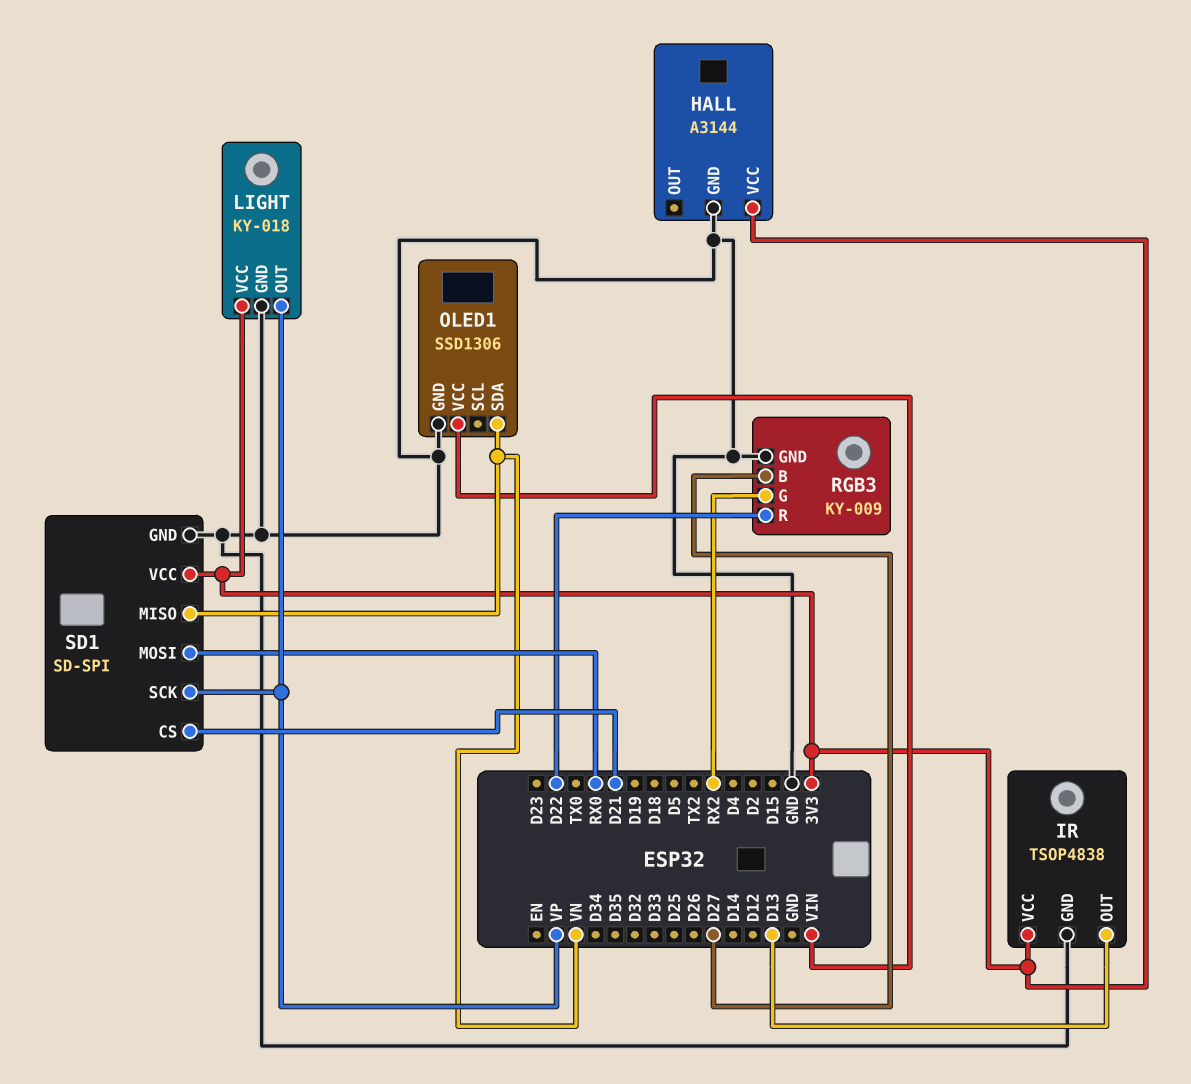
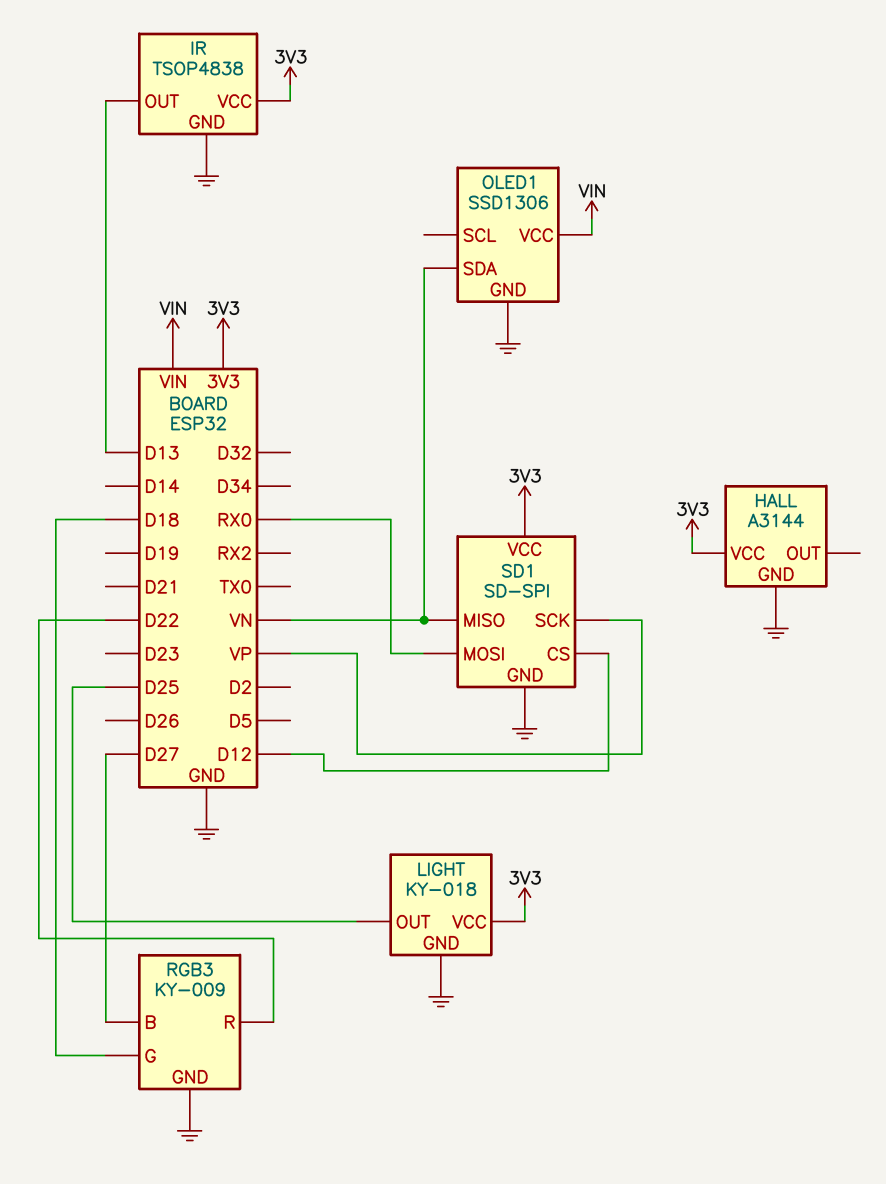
LIGHT pin OUT: VP -> D25
RGB3 pin G: RX2 -> D18
SD1 pin CS: D21 -> D12

